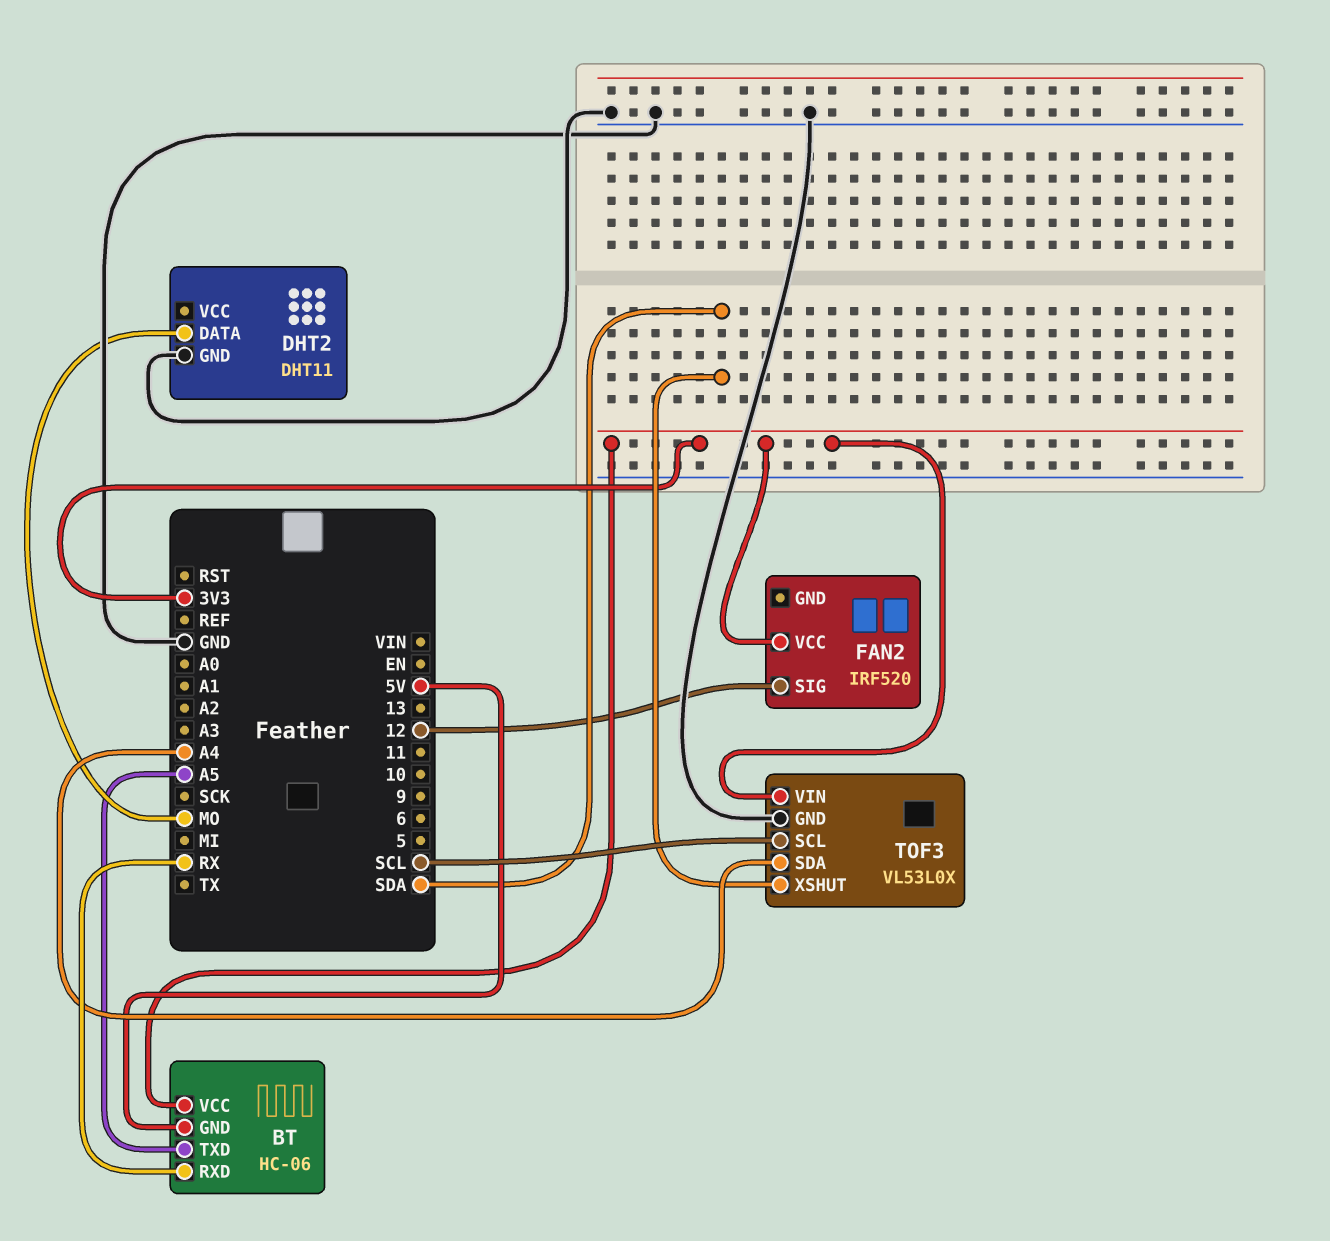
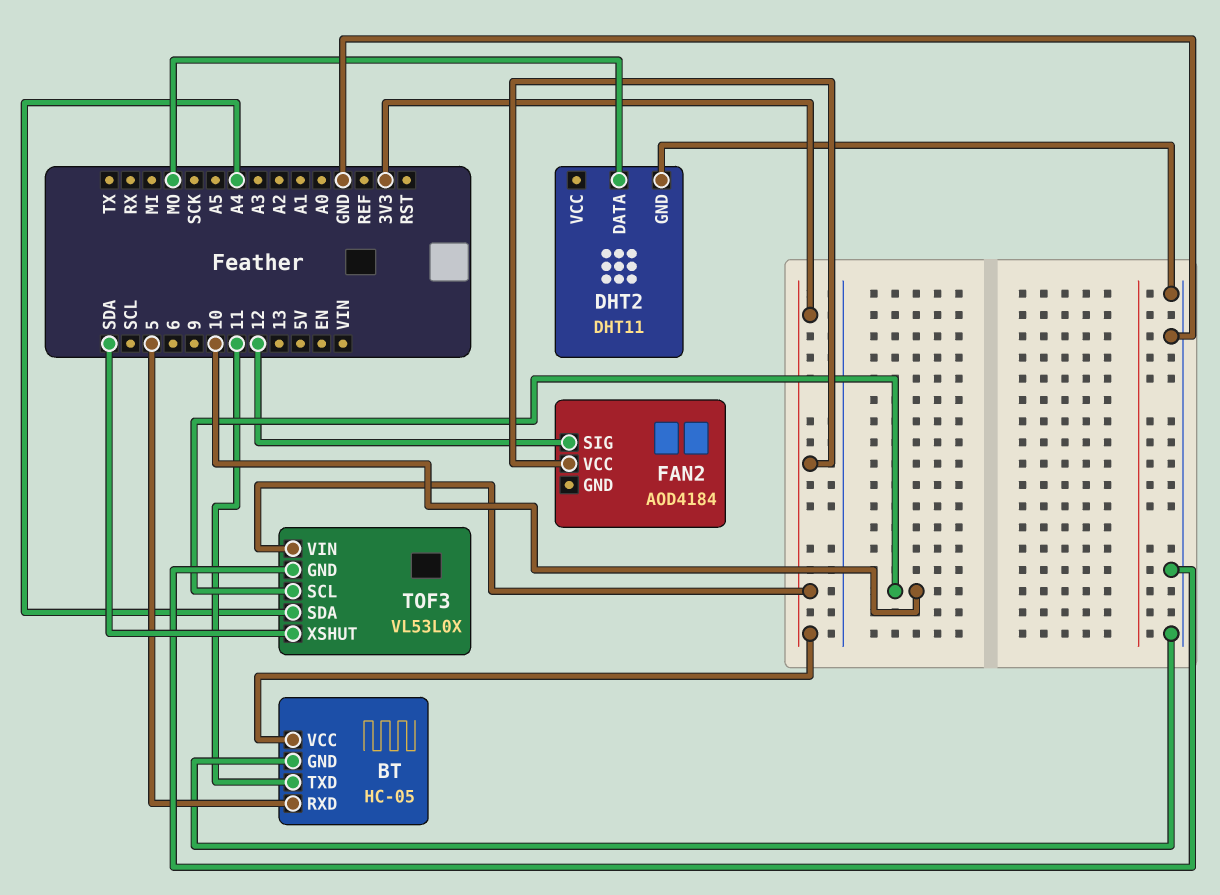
BT: HC-06 -> HC-05
BT pin GND: 5V -> GND
BT pin RXD: RX -> 5
BT pin TXD: A5 -> 11
FAN2: IRF520 -> AOD4184
TOF3 pin SCL: SCL -> 10

